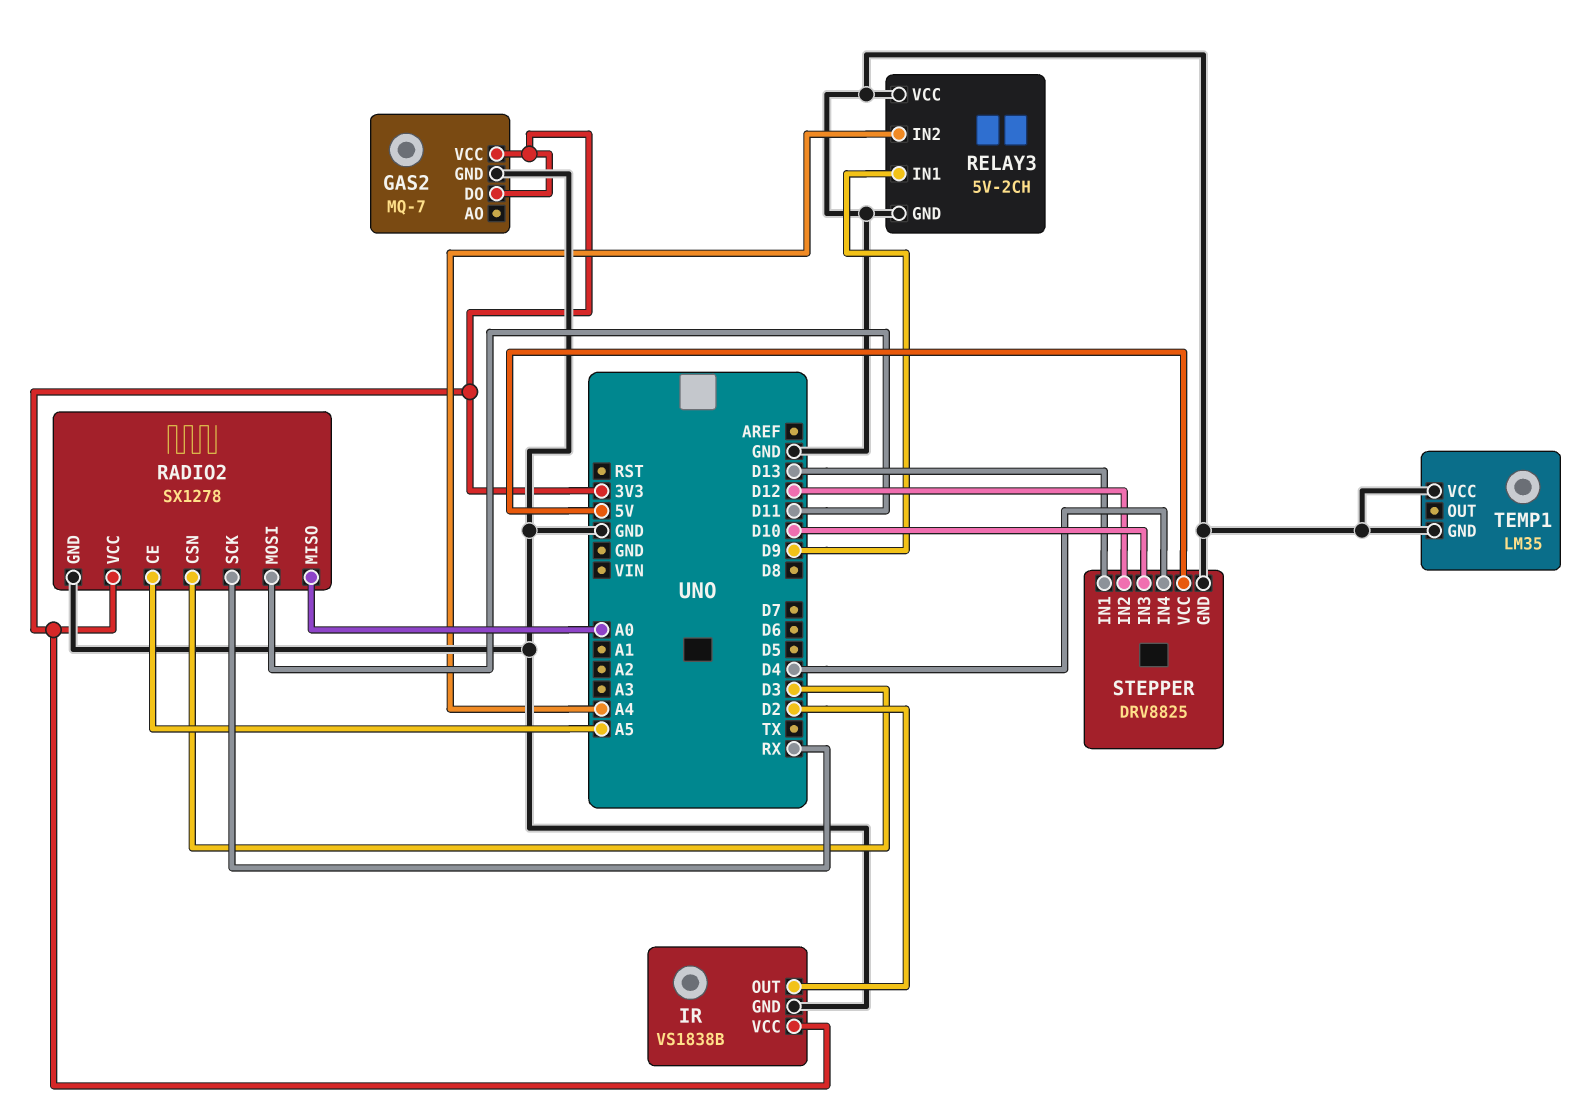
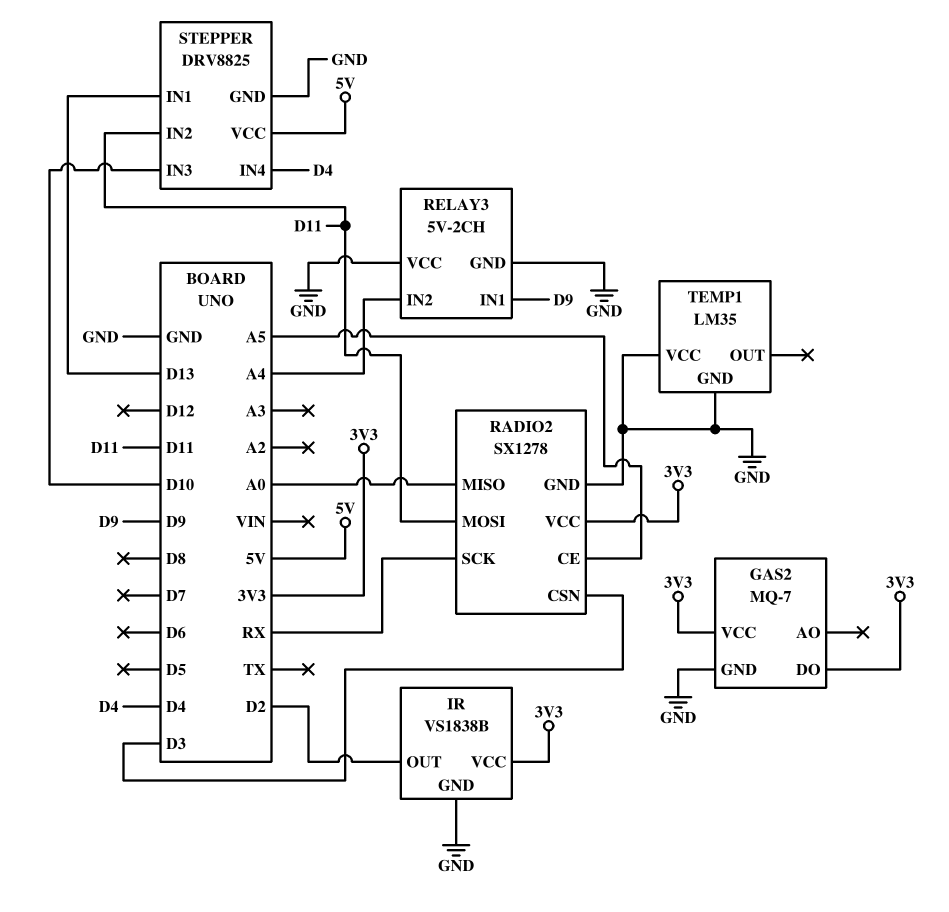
STEPPER pin IN2: D12 -> D11

